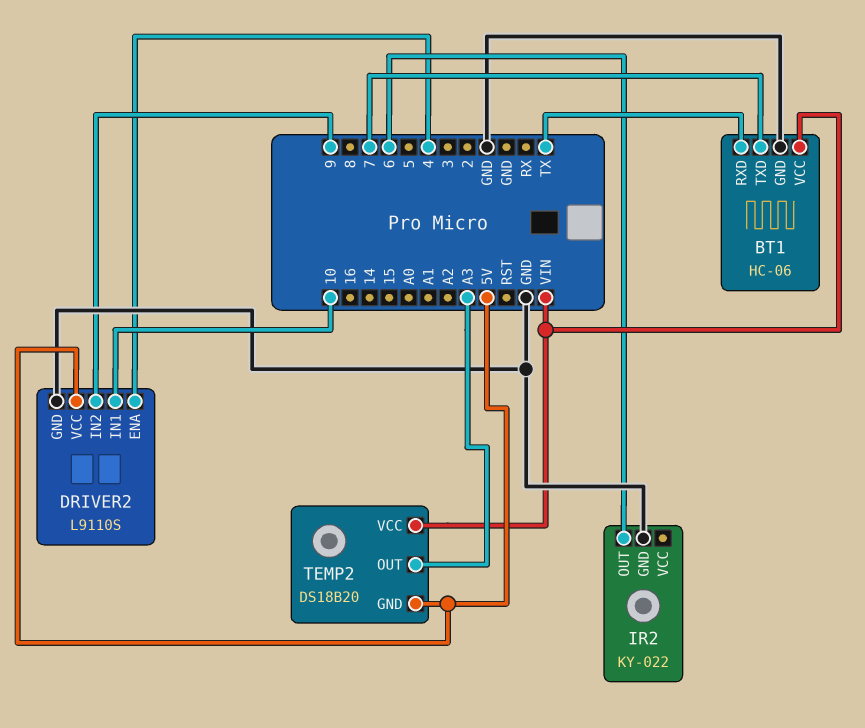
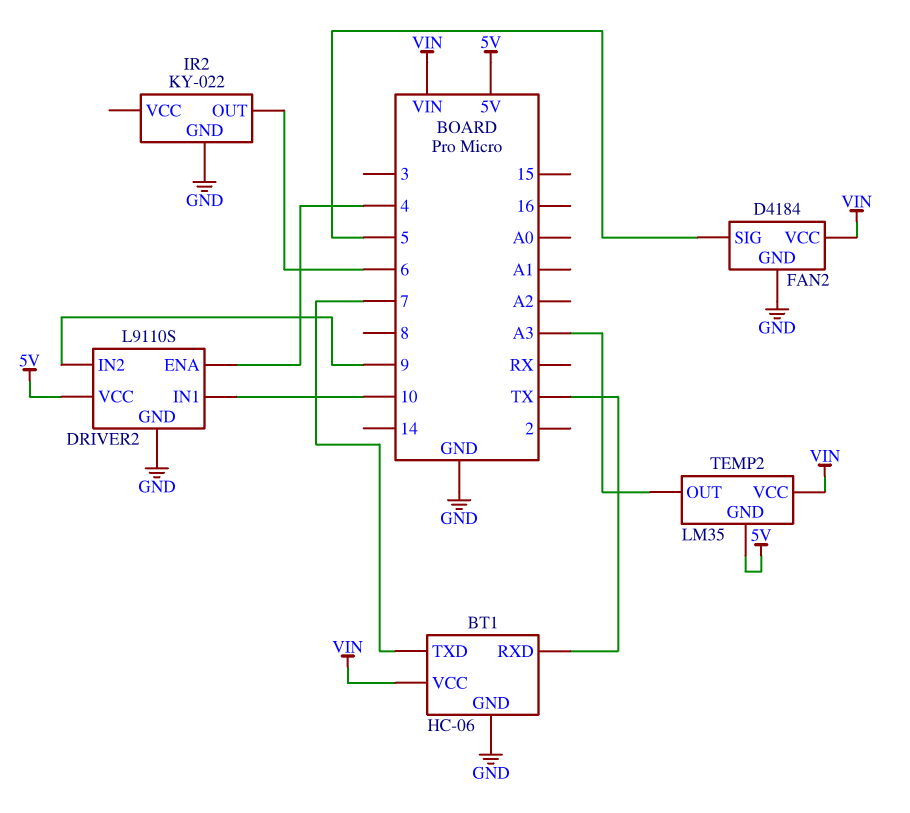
FAN2: none -> D4184
FAN2 pin GND: none -> GND
FAN2 pin SIG: none -> 5
FAN2 pin VCC: none -> VIN
TEMP2: DS18B20 -> LM35

